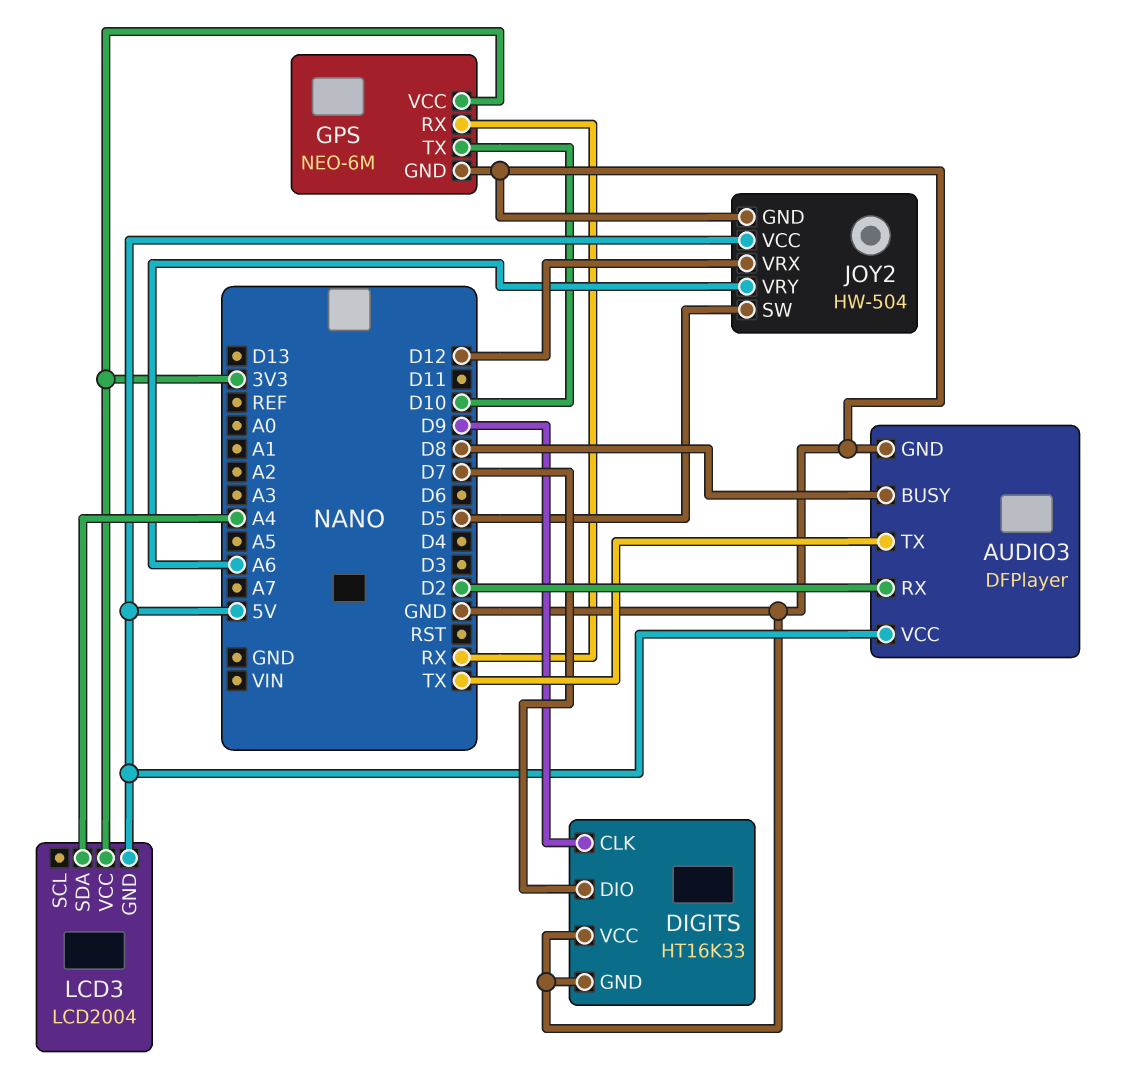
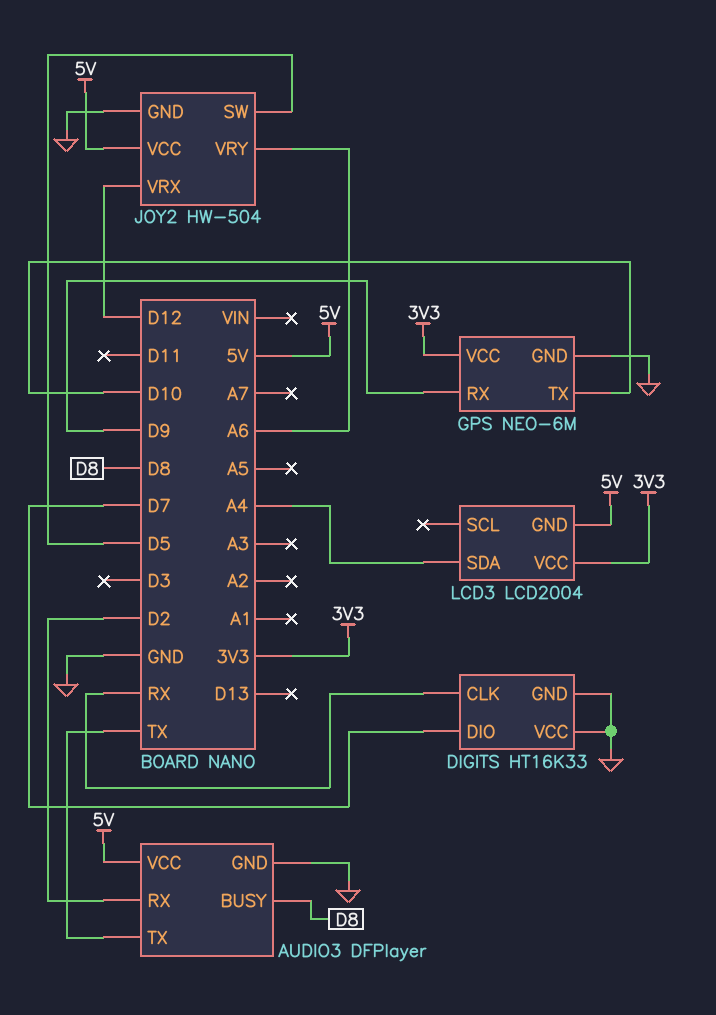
DIGITS pin CLK: D9 -> RX
GPS pin RX: RX -> D9

